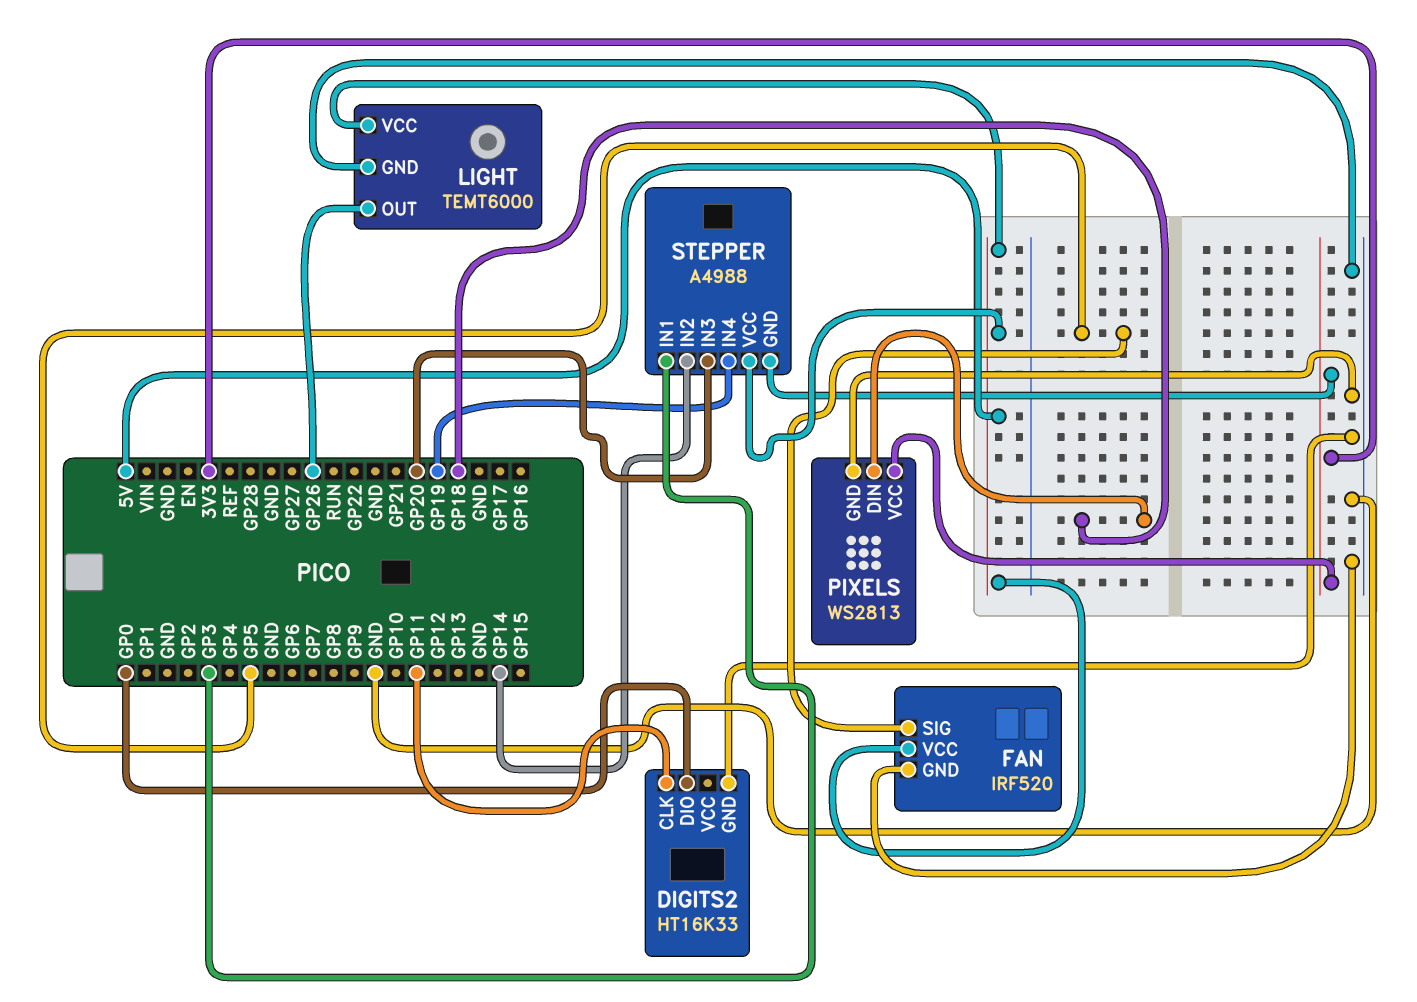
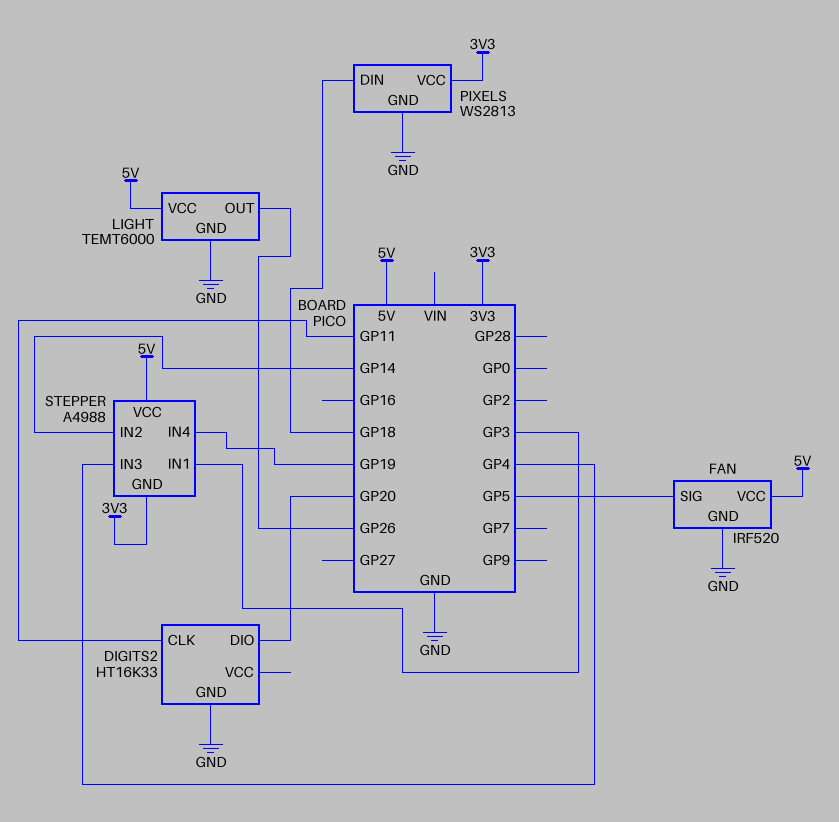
DIGITS2 pin DIO: GP0 -> GP20
STEPPER pin IN3: GP20 -> GP4

